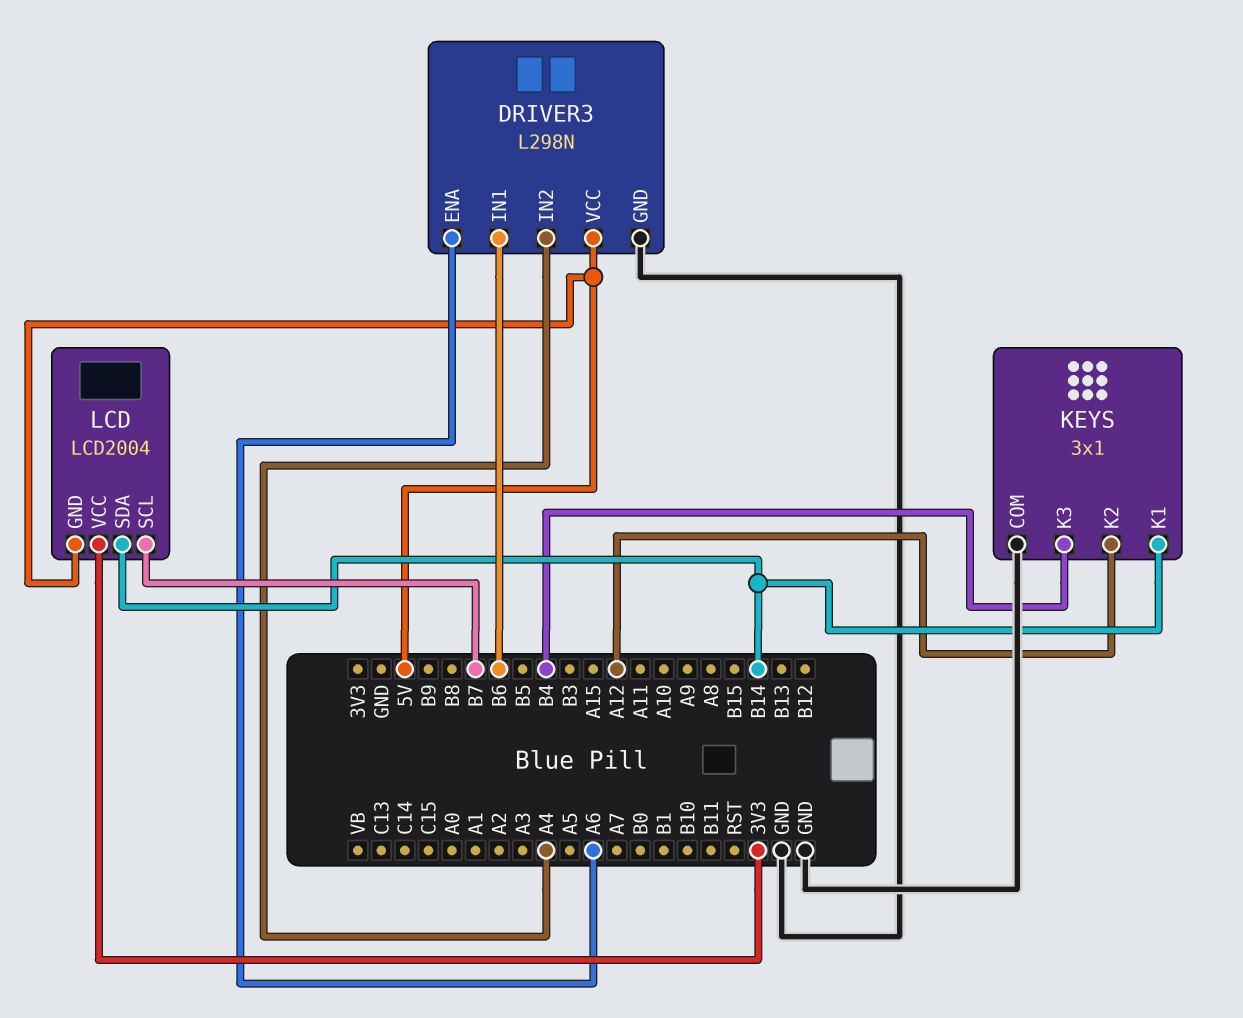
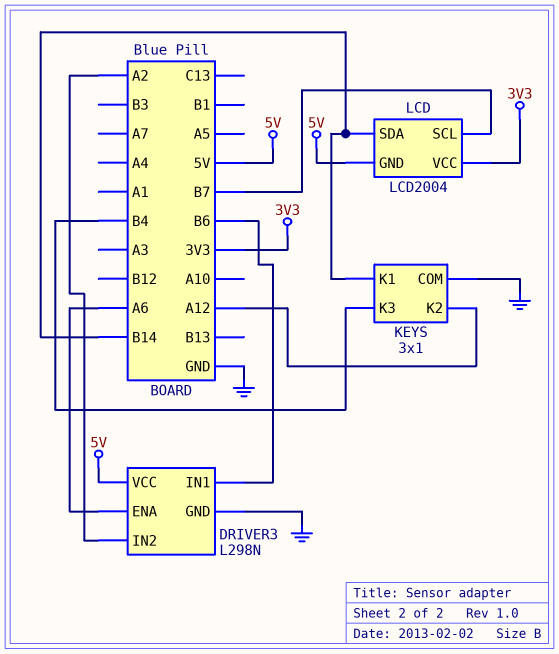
DRIVER3 pin IN2: A4 -> A2

